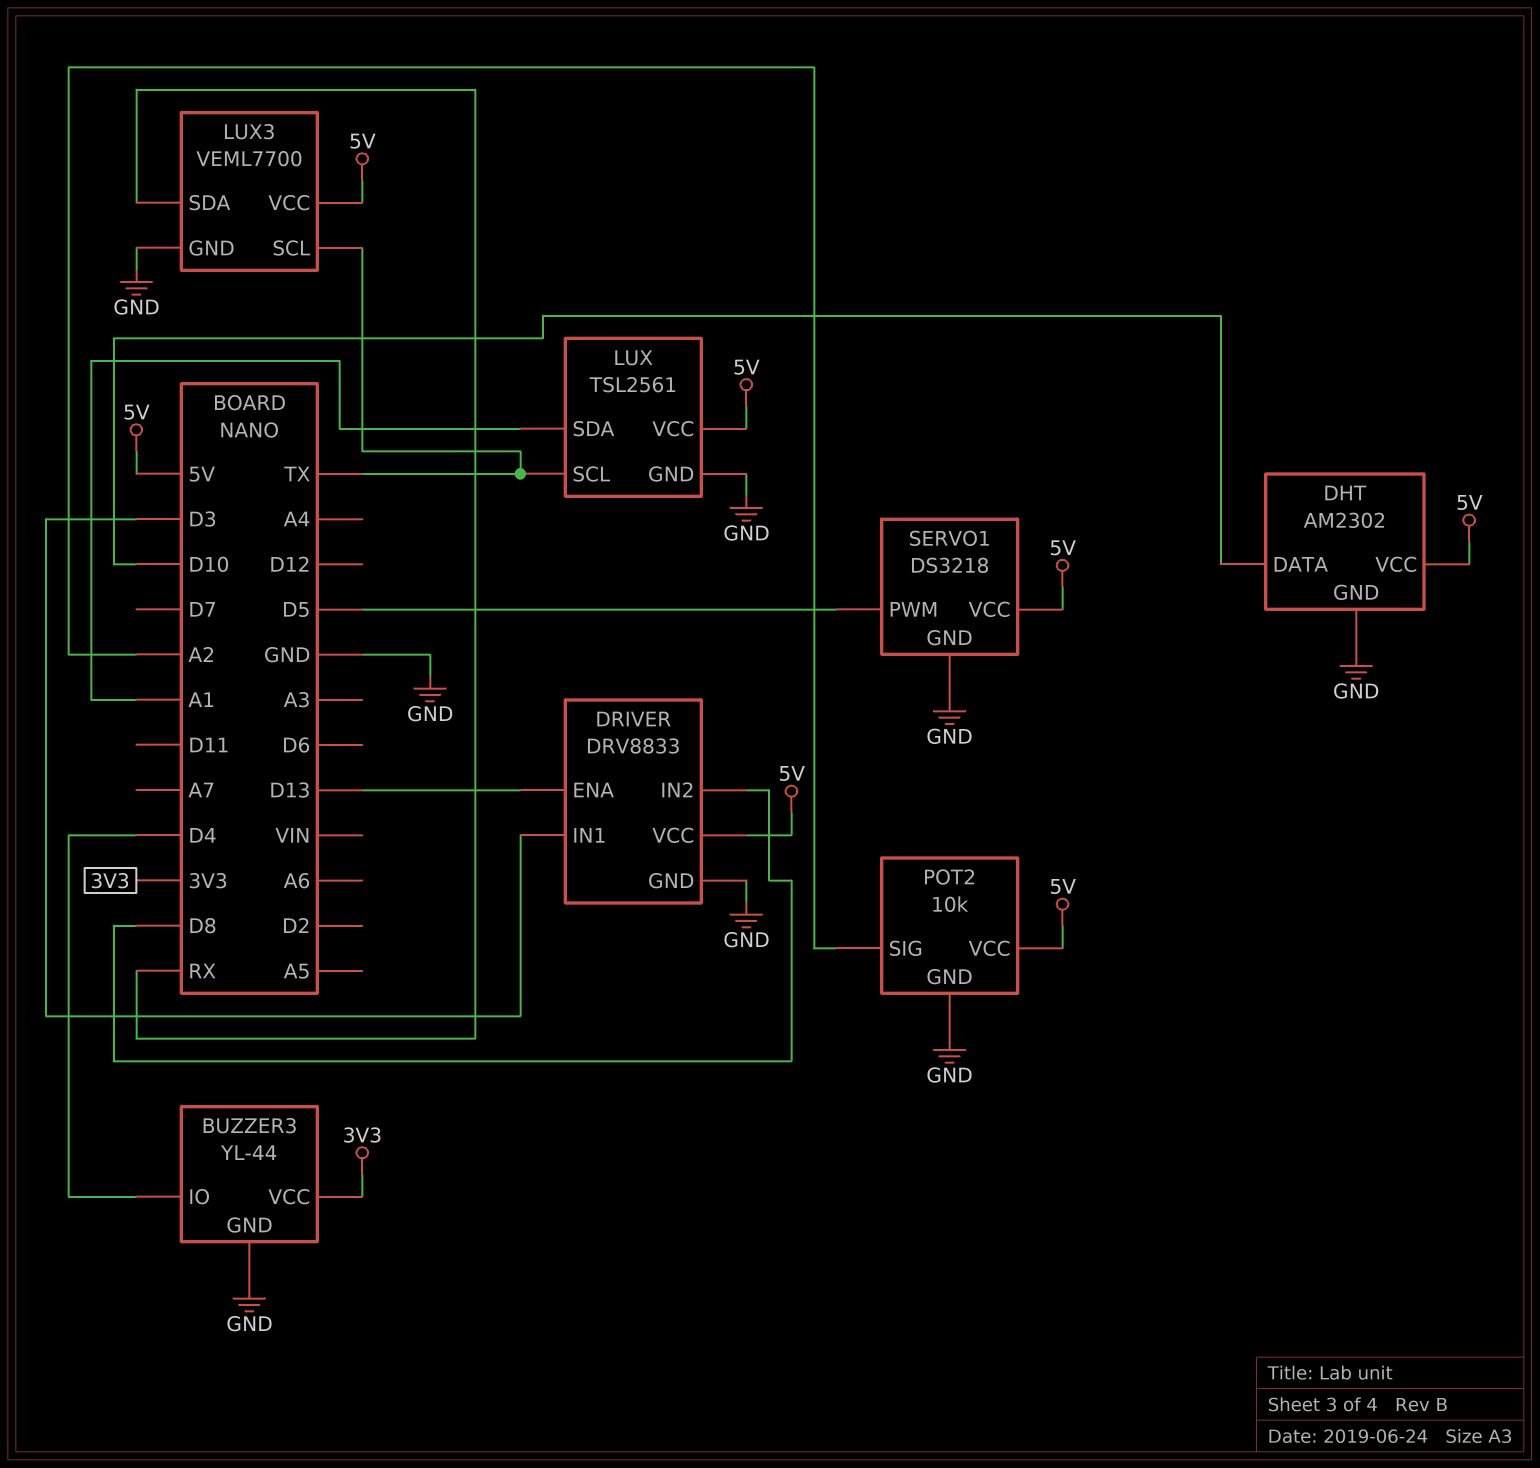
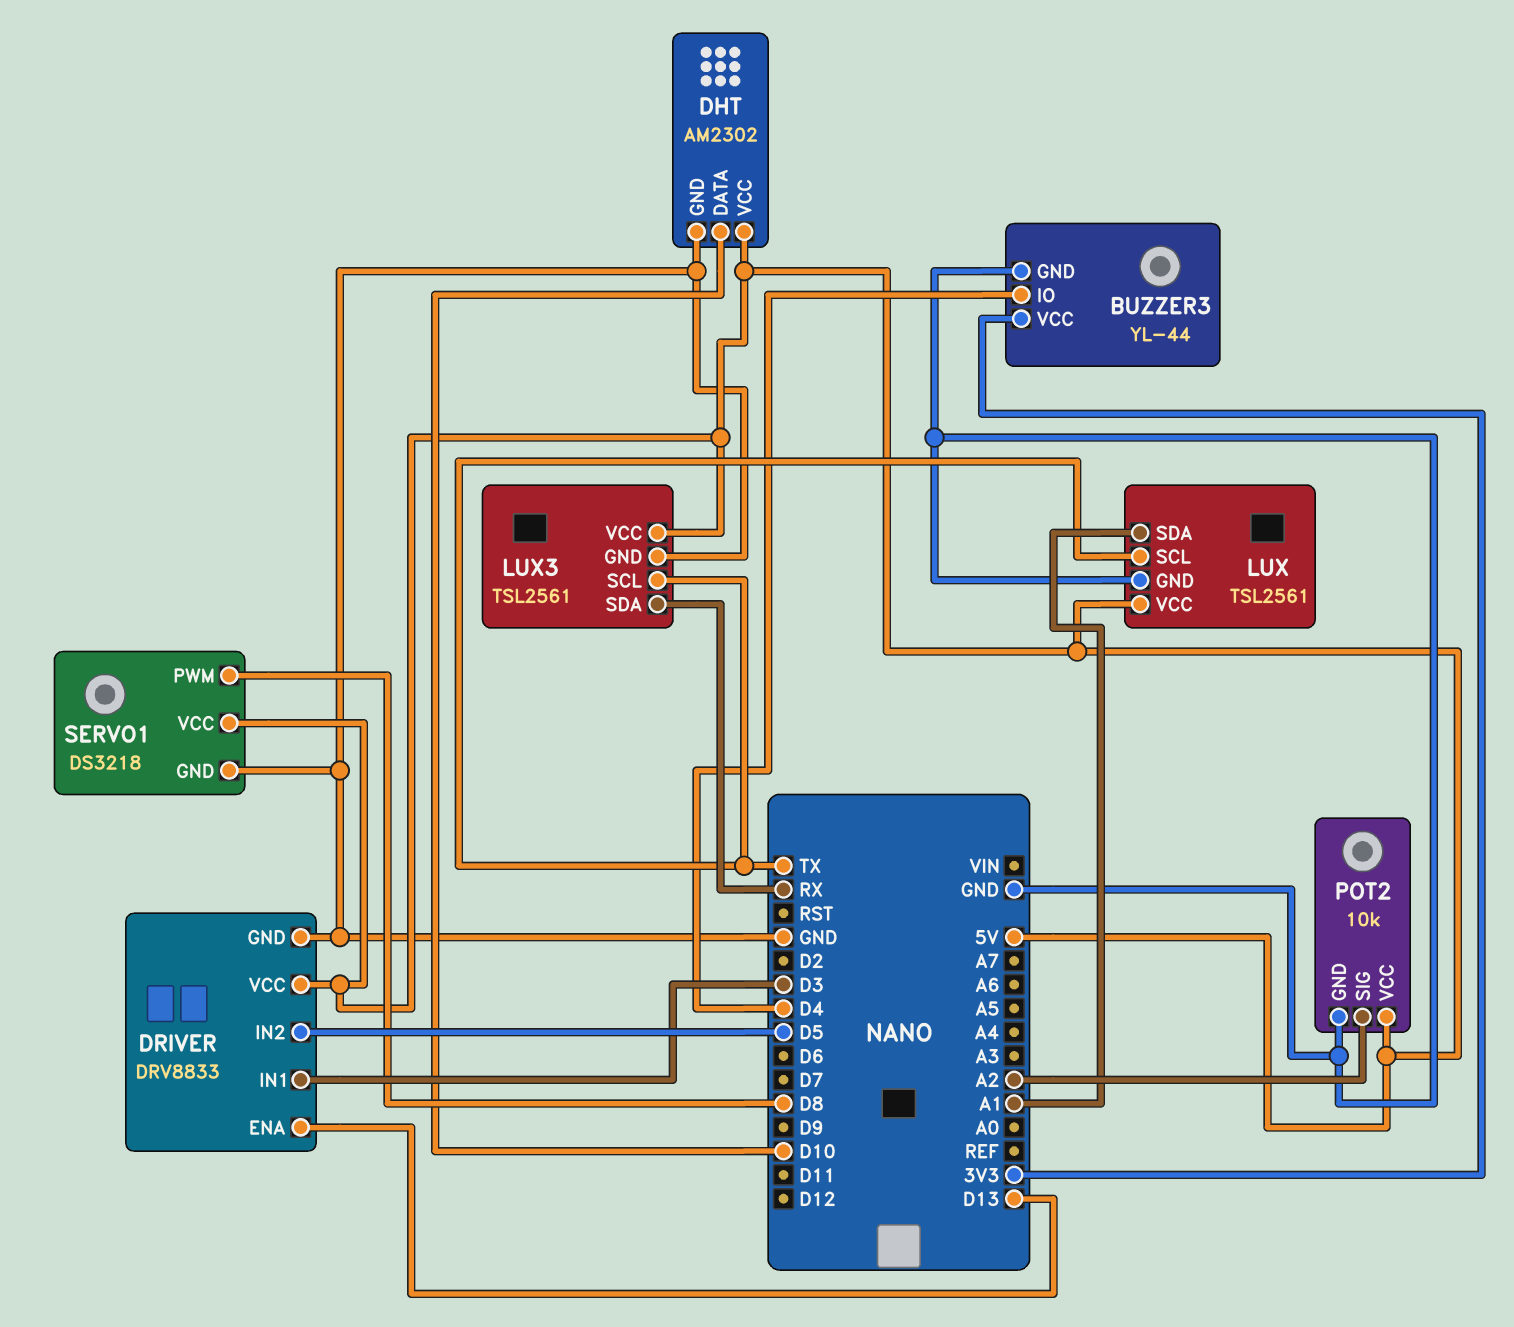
DRIVER pin IN2: D8 -> D5
LUX3: VEML7700 -> TSL2561
SERVO1 pin PWM: D5 -> D8

